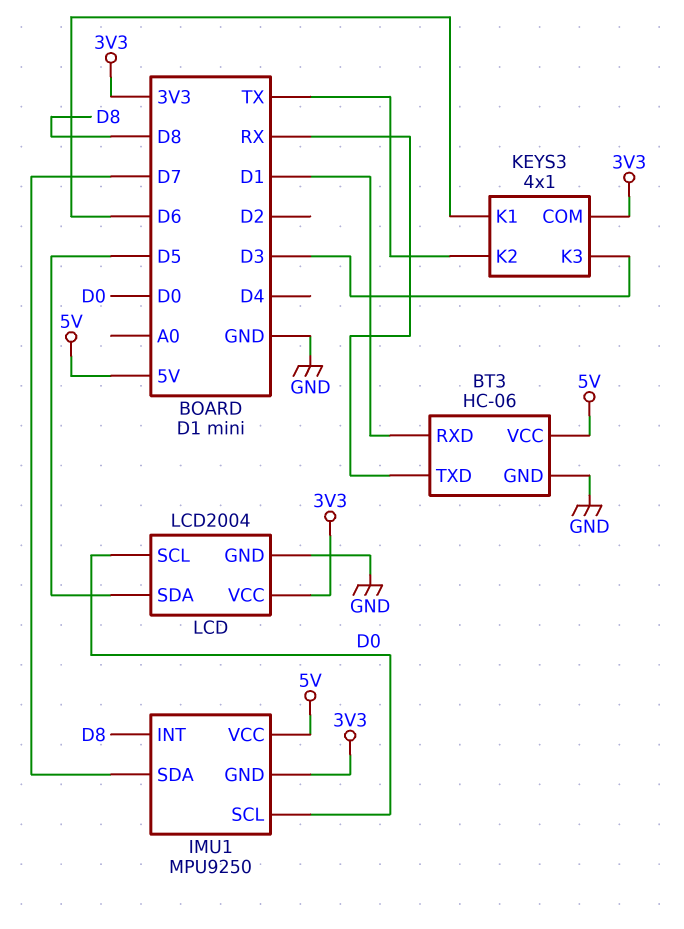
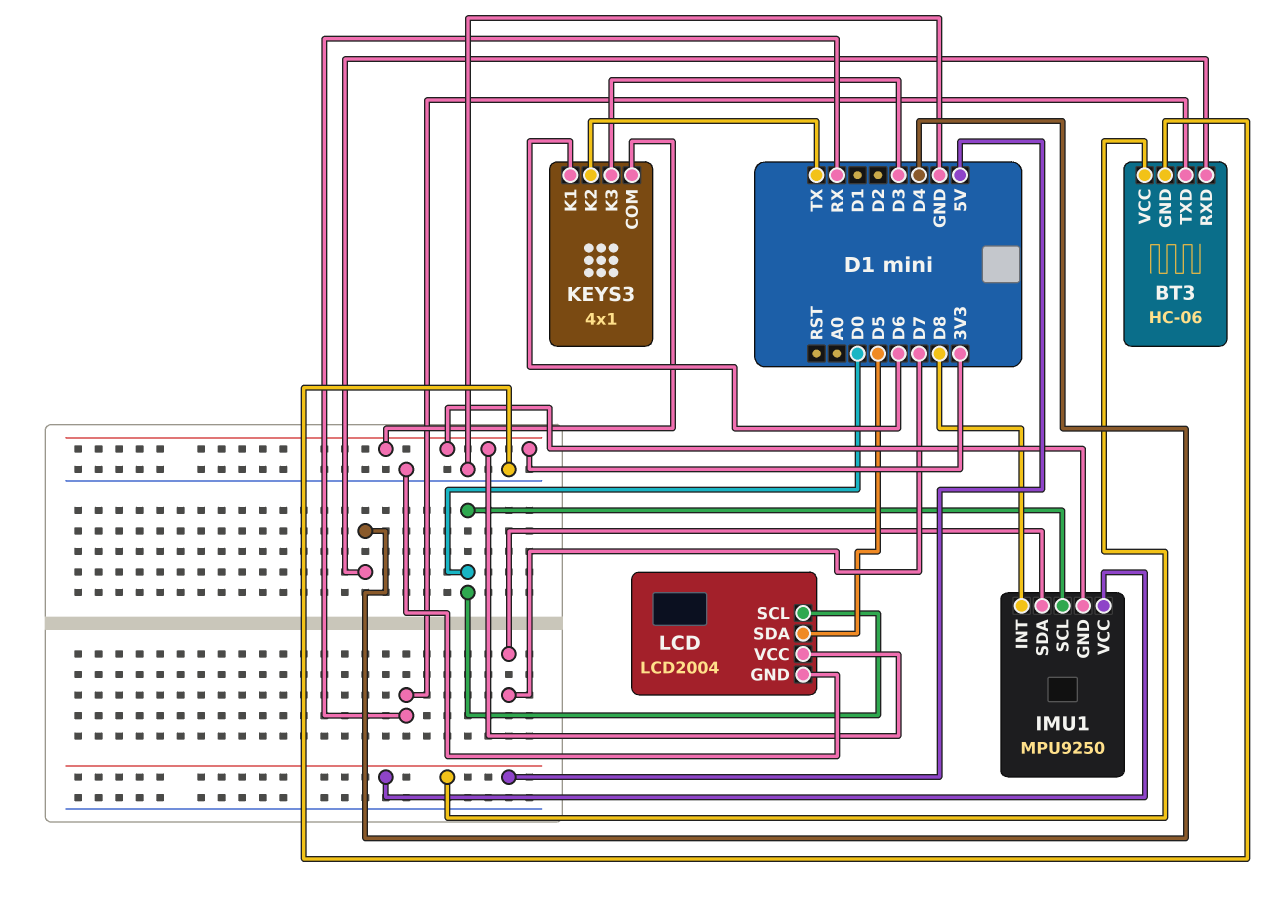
BT3 pin RXD: D1 -> D4

